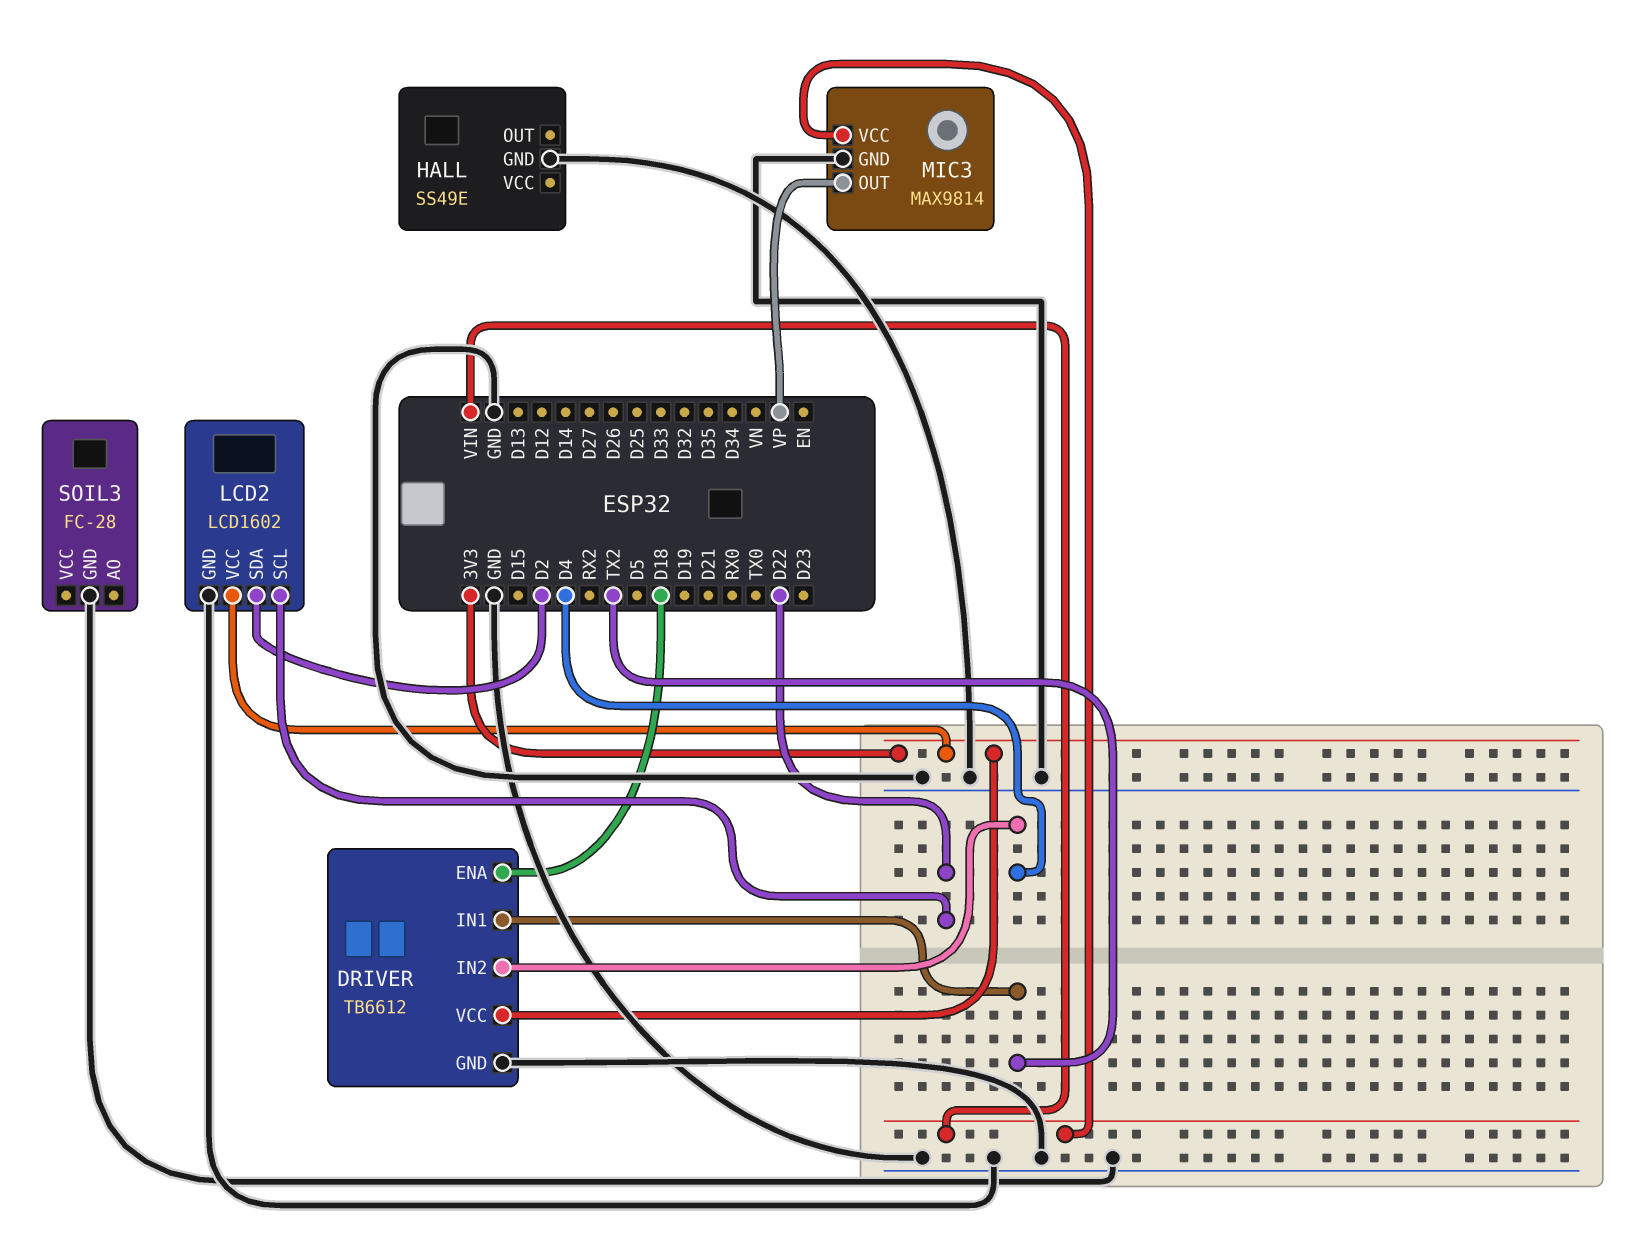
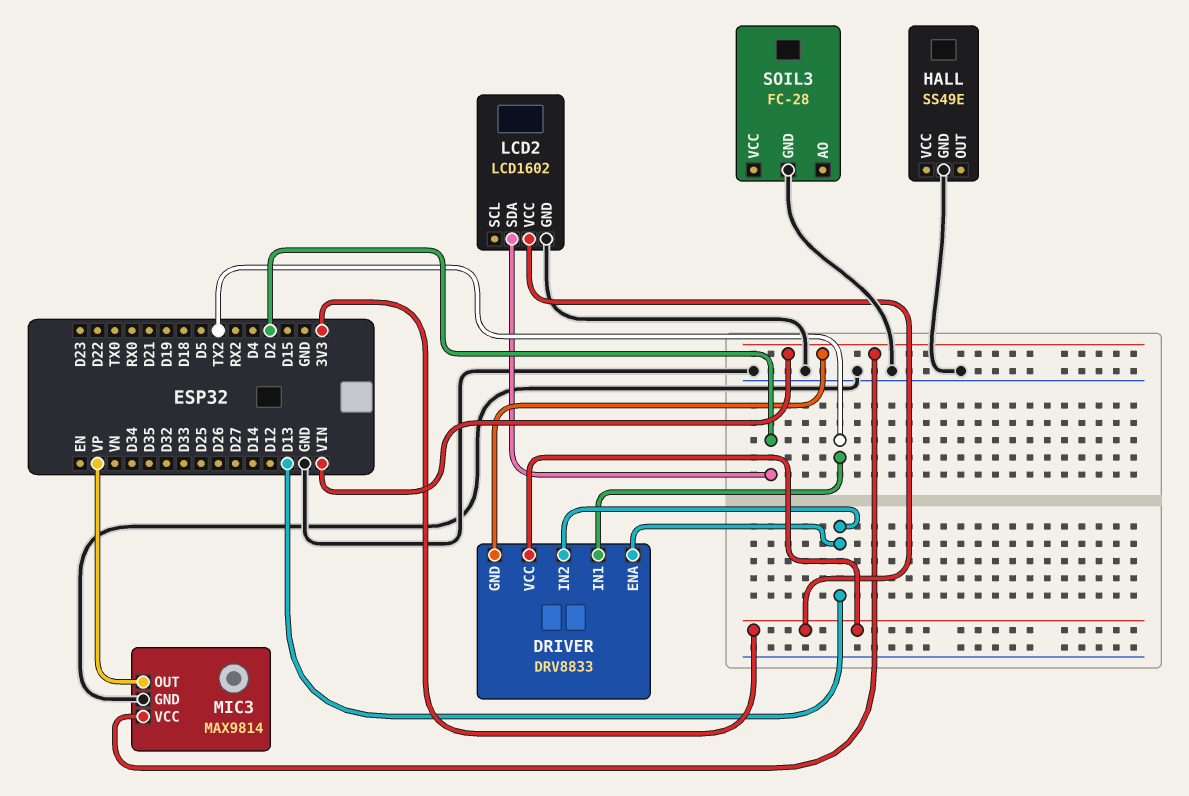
DRIVER: TB6612 -> DRV8833
DRIVER pin ENA: D18 -> D13
DRIVER pin GND: GND -> VIN
DRIVER pin IN2: D4 -> D13
LCD2 pin SCL: D22 -> none

